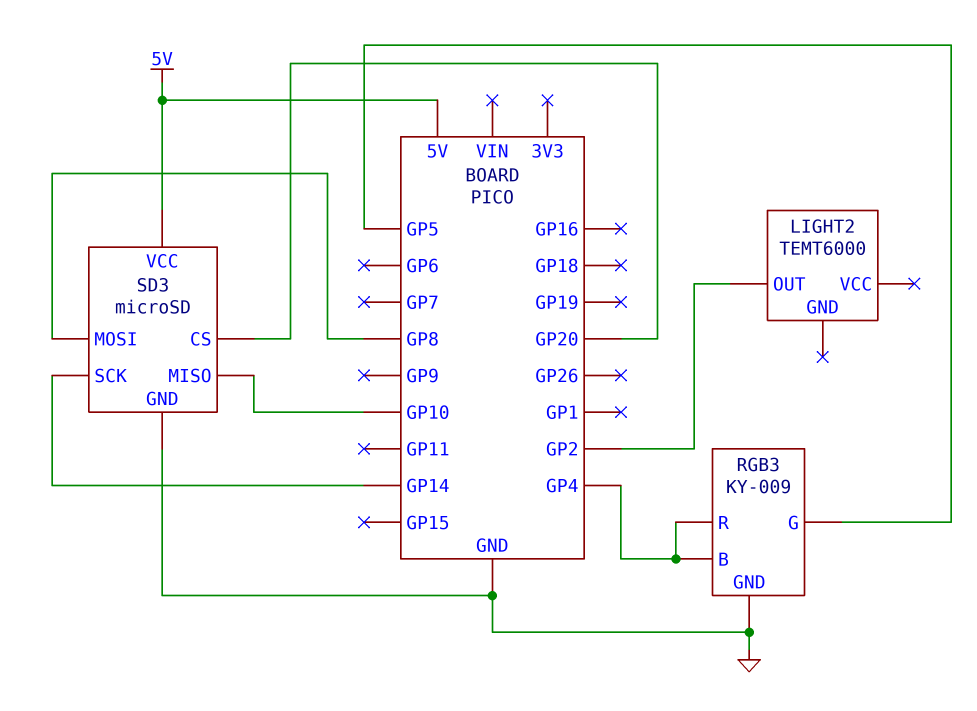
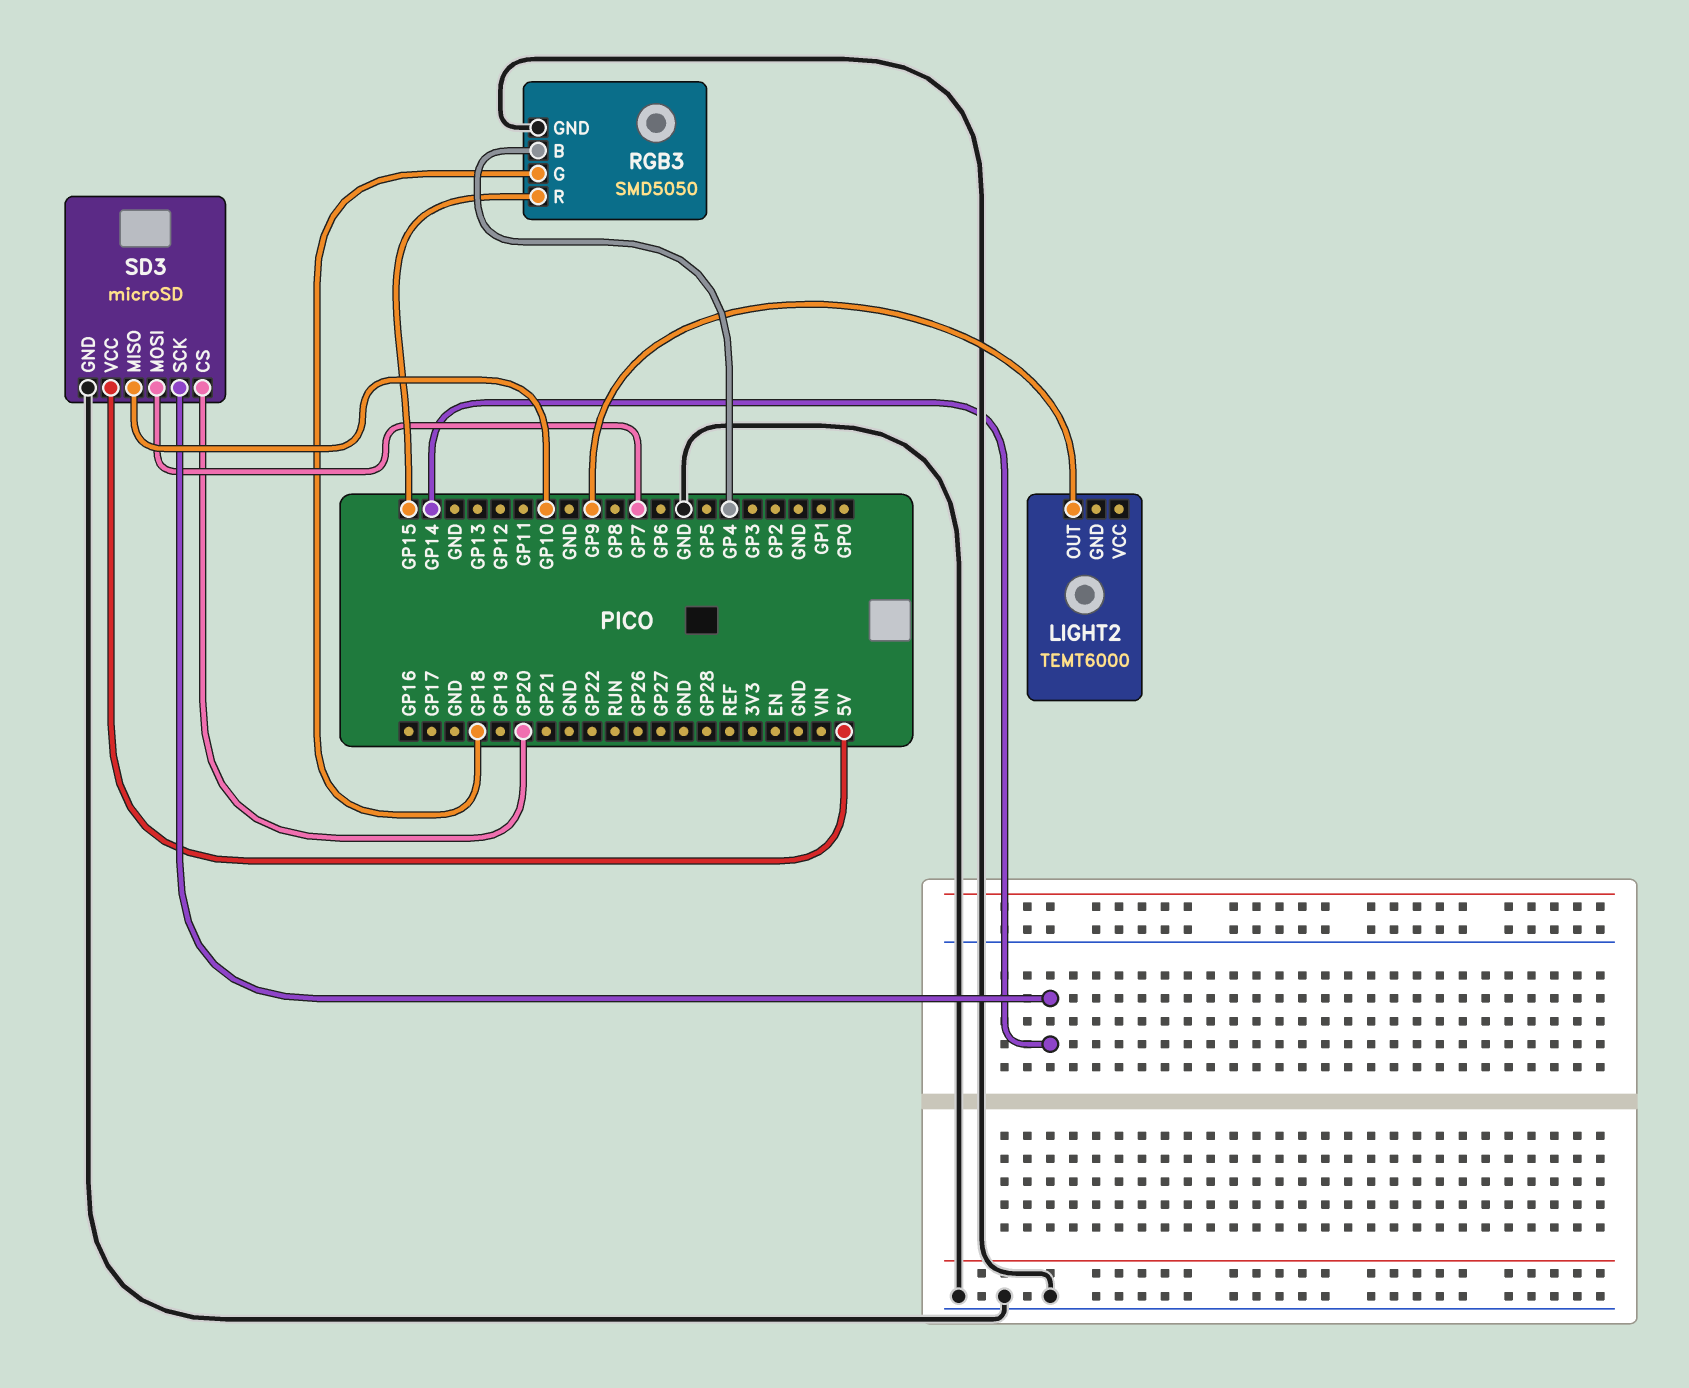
LIGHT2 pin OUT: GP2 -> GP9
RGB3: KY-009 -> SMD5050
RGB3 pin G: GP5 -> GP18
RGB3 pin R: GP4 -> GP15
SD3 pin MOSI: GP8 -> GP7

